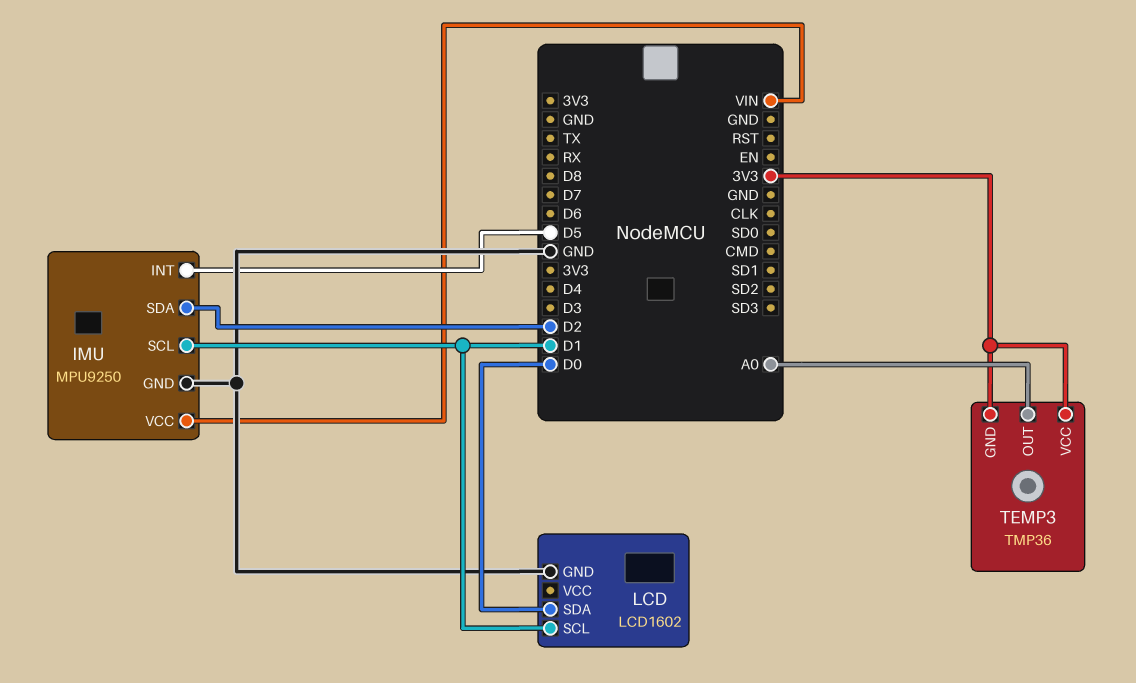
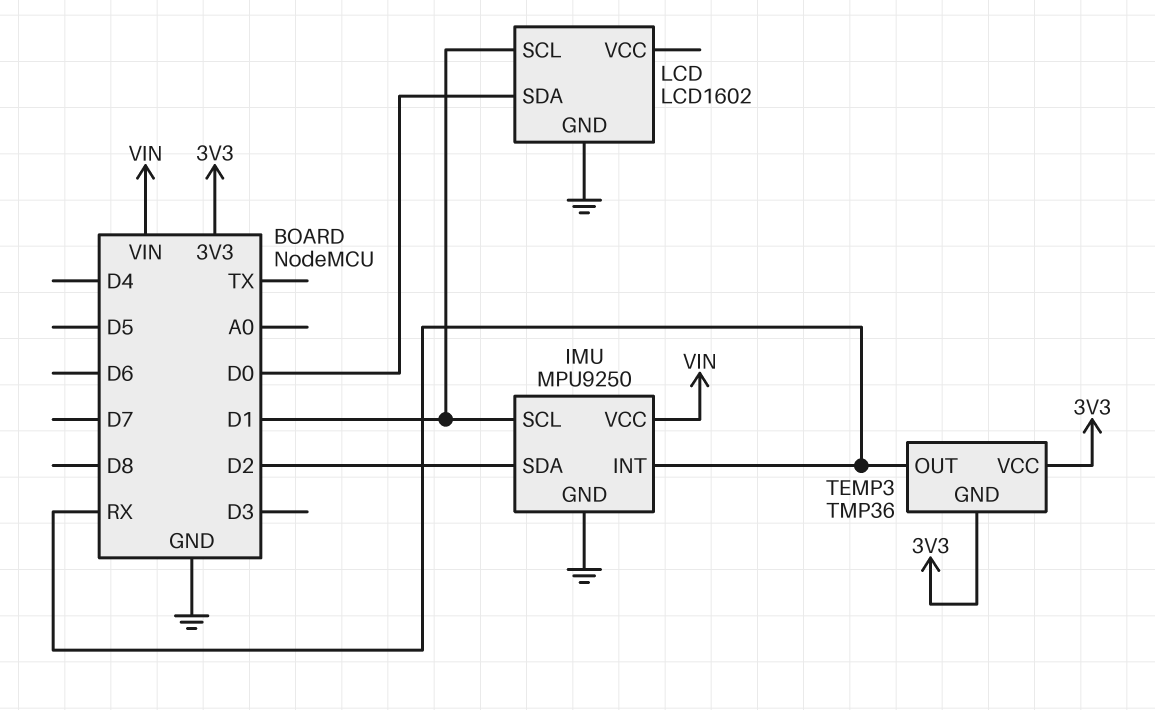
IMU pin INT: D5 -> RX
TEMP3 pin OUT: A0 -> RX

